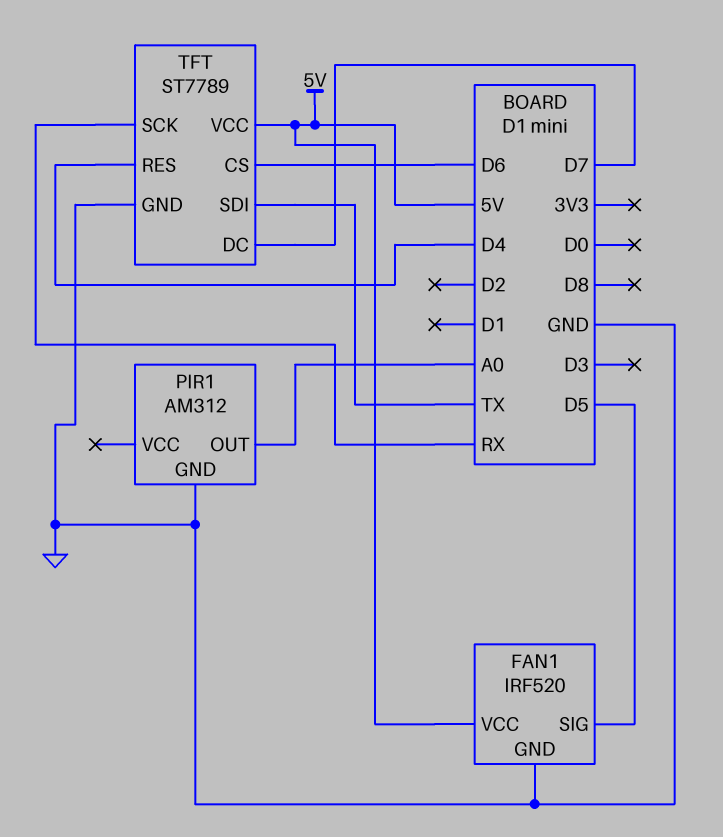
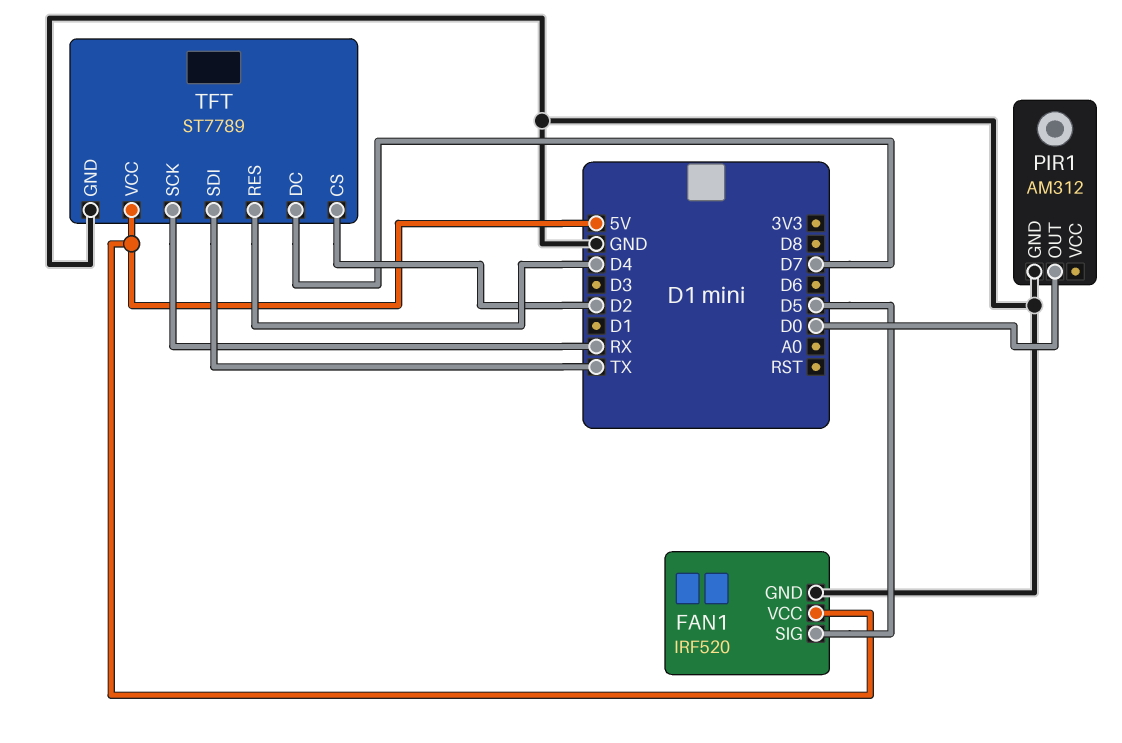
PIR1 pin OUT: A0 -> D0
TFT pin CS: D6 -> D2

